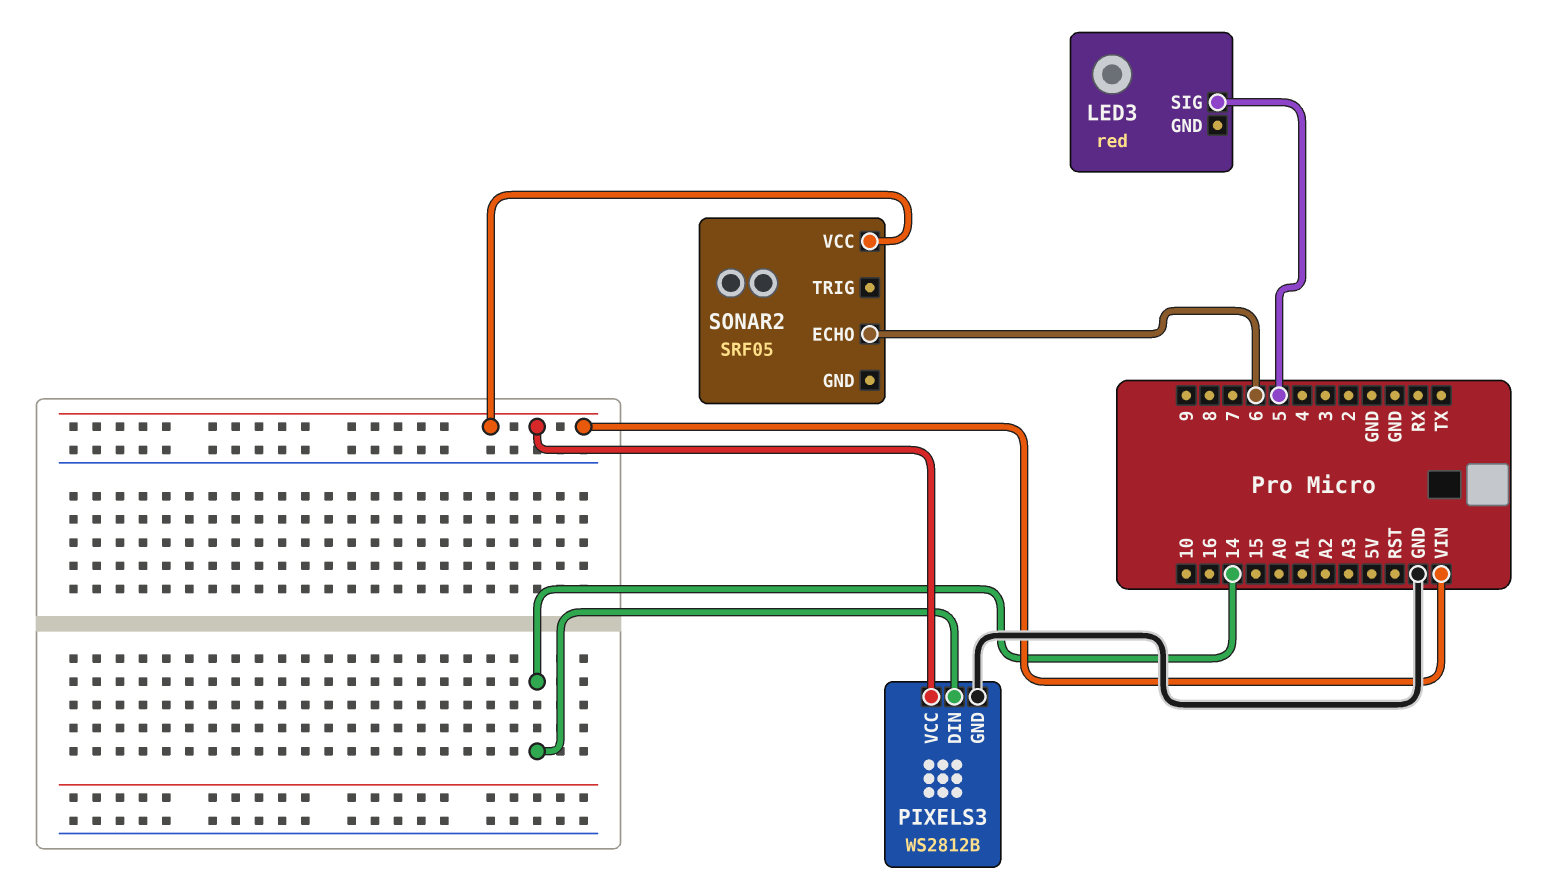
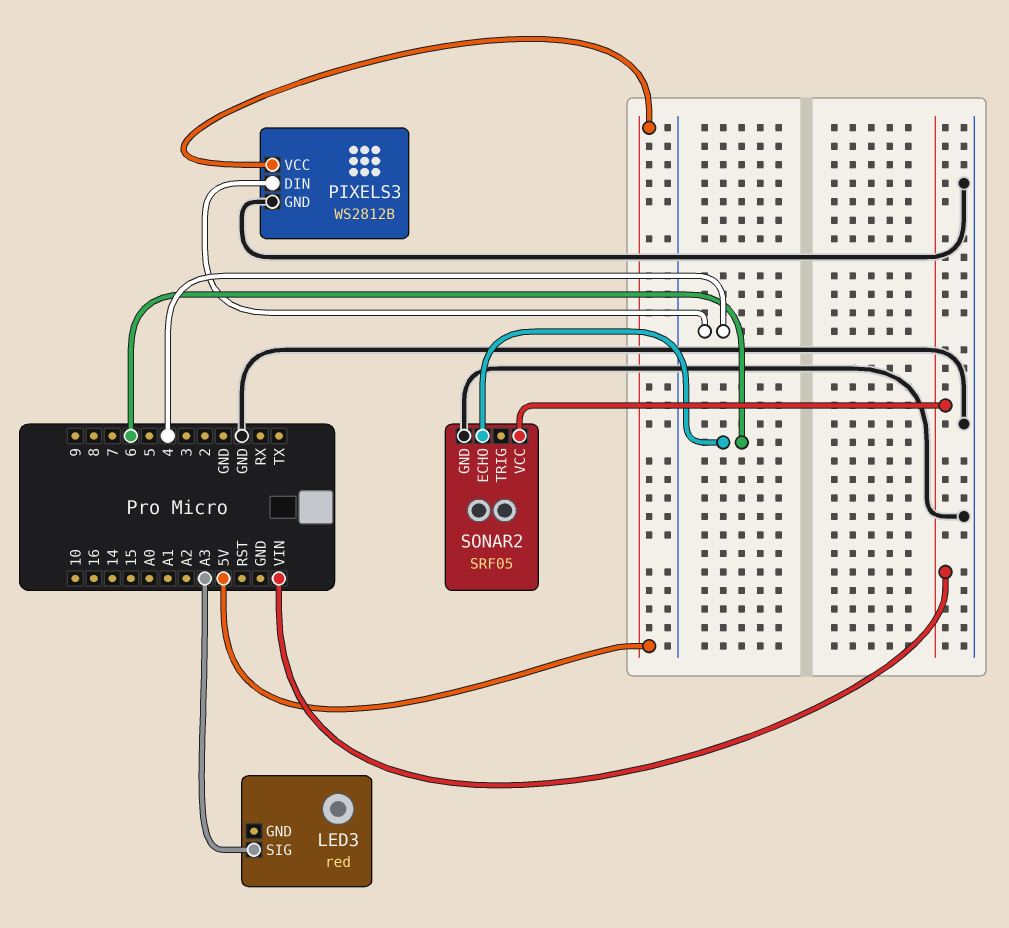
LED3 pin SIG: 5 -> A3
PIXELS3 pin DIN: 14 -> 4
PIXELS3 pin VCC: VIN -> 5V
SONAR2 pin GND: none -> GND

